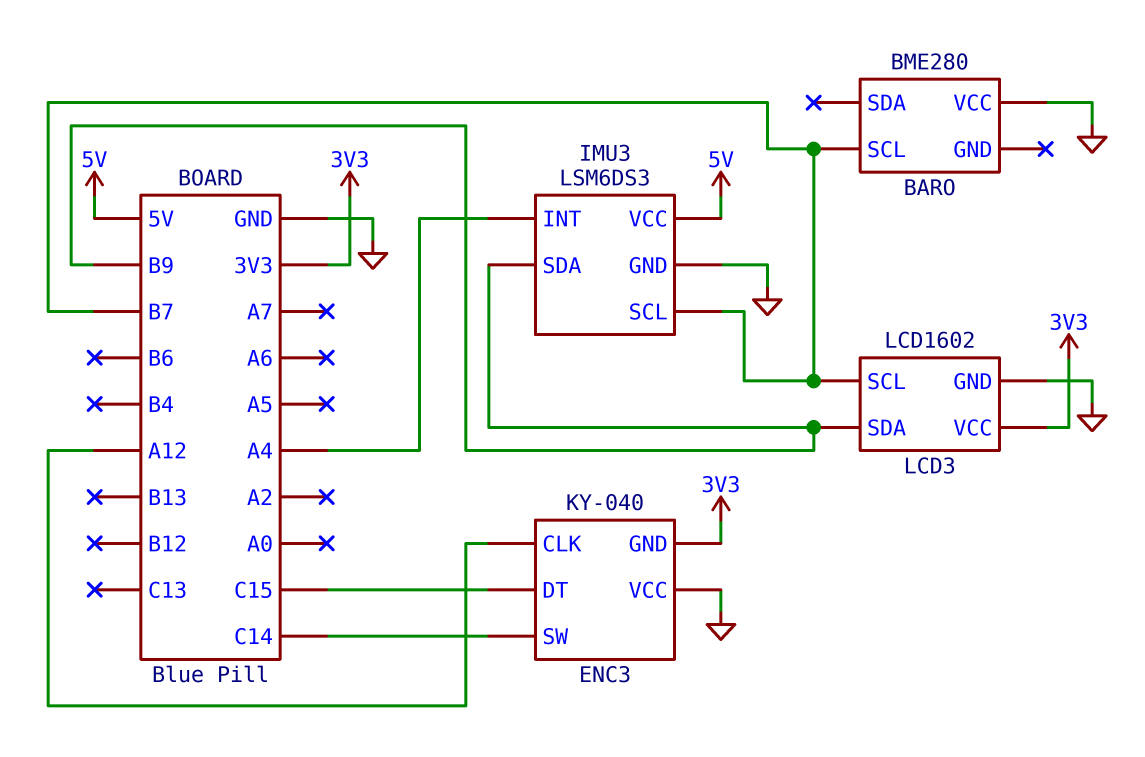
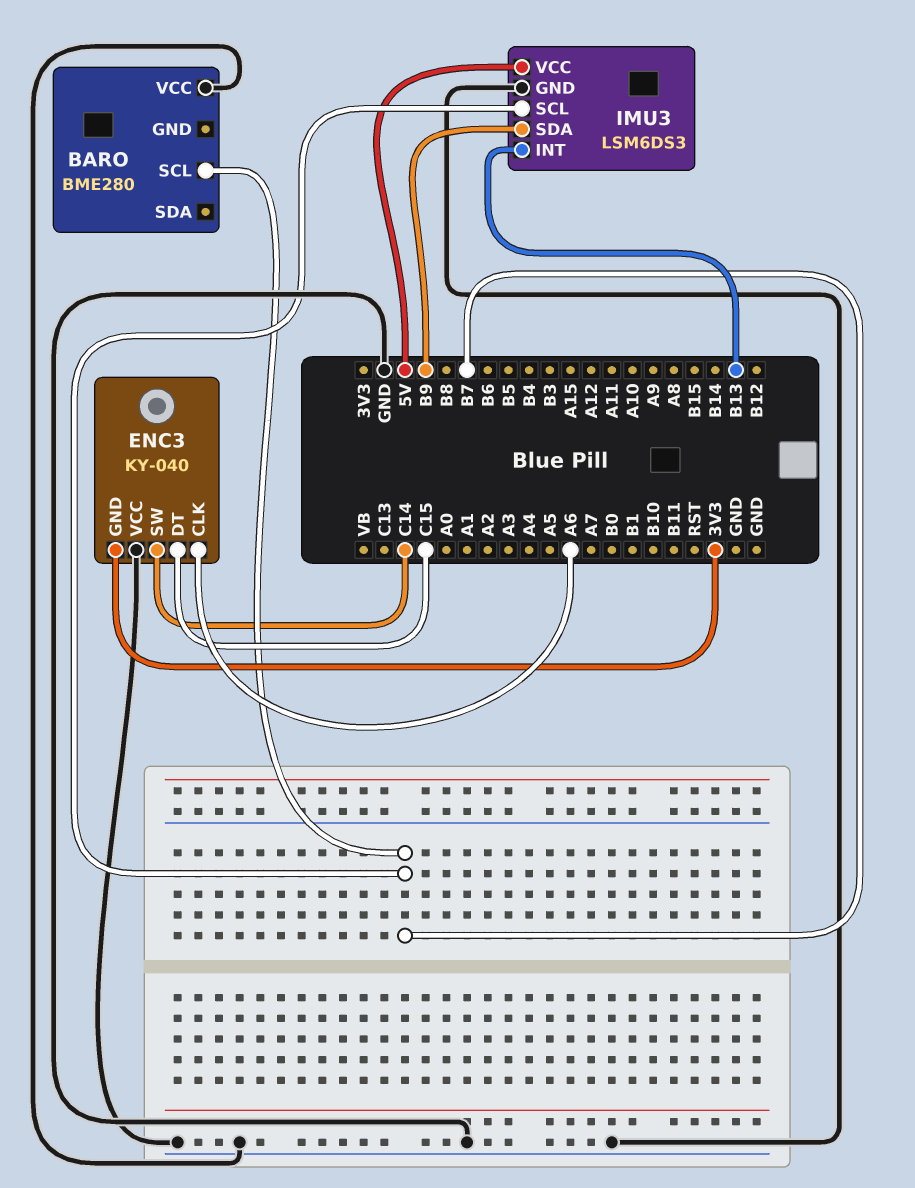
ENC3 pin CLK: A12 -> A6
IMU3 pin INT: A4 -> B13
LCD3: LCD1602 -> none
LCD3 pin GND: GND -> none
LCD3 pin SCL: B7 -> none
LCD3 pin SDA: B9 -> none
LCD3 pin VCC: 3V3 -> none

